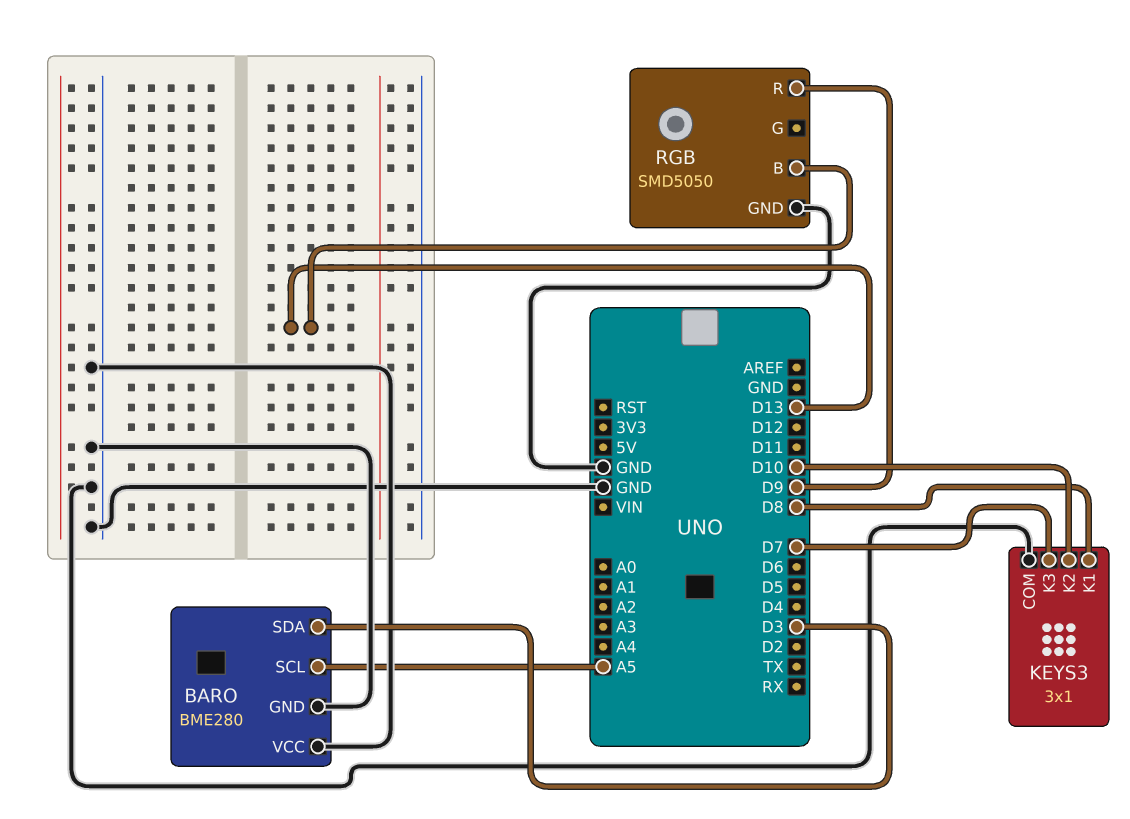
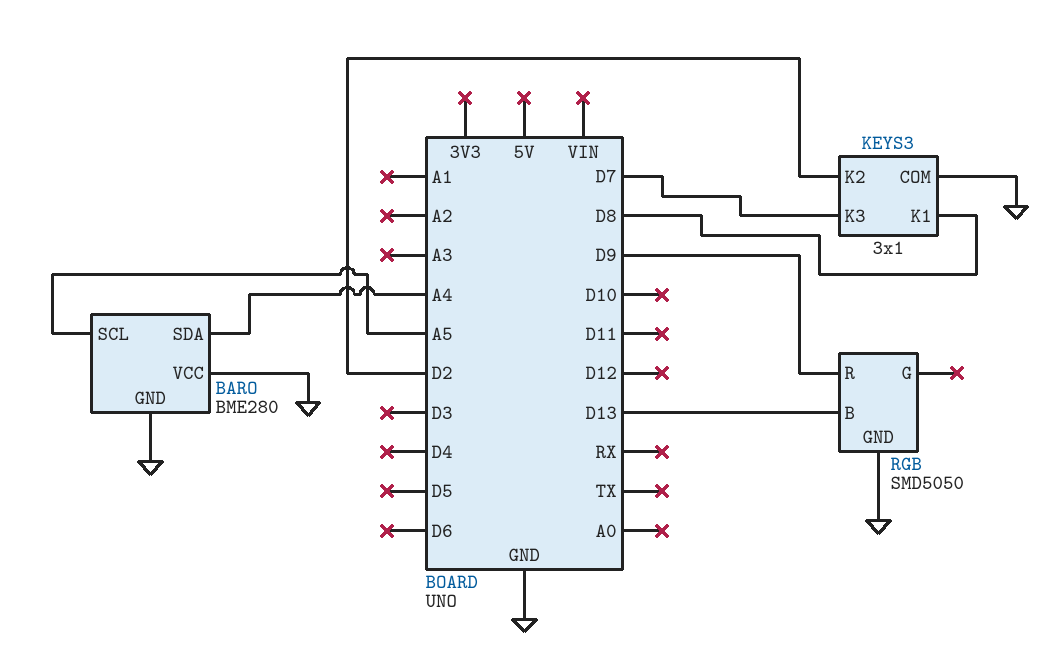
BARO pin SDA: D3 -> A4
KEYS3 pin K2: D10 -> D2

